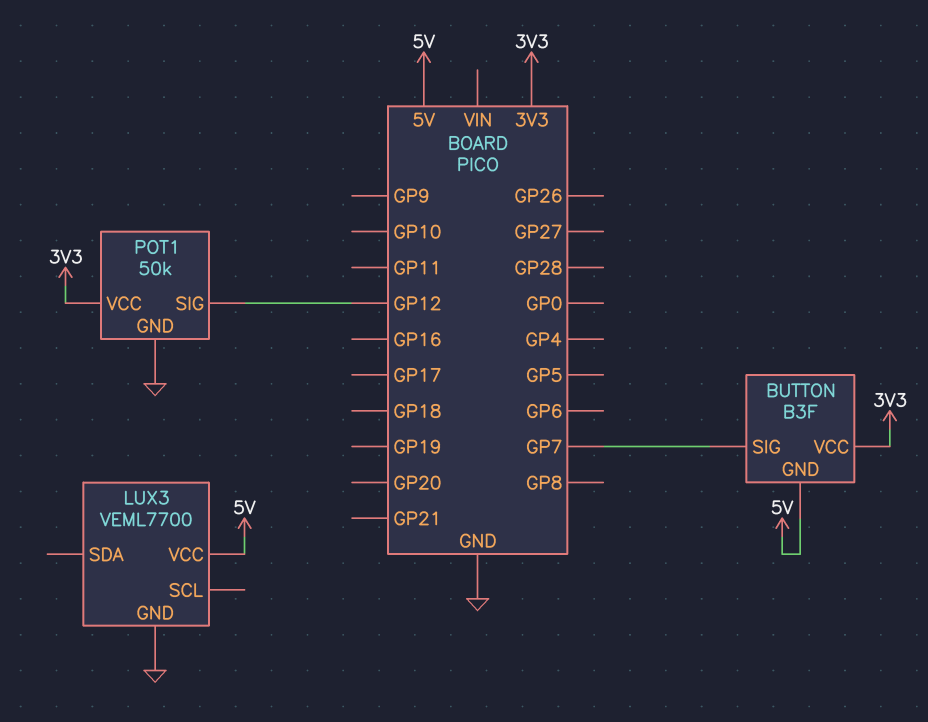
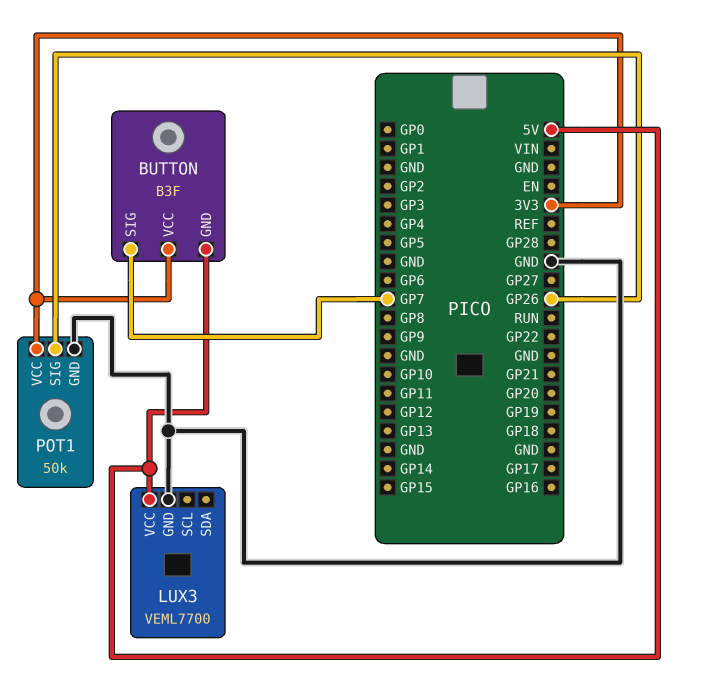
POT1 pin SIG: GP12 -> GP26

